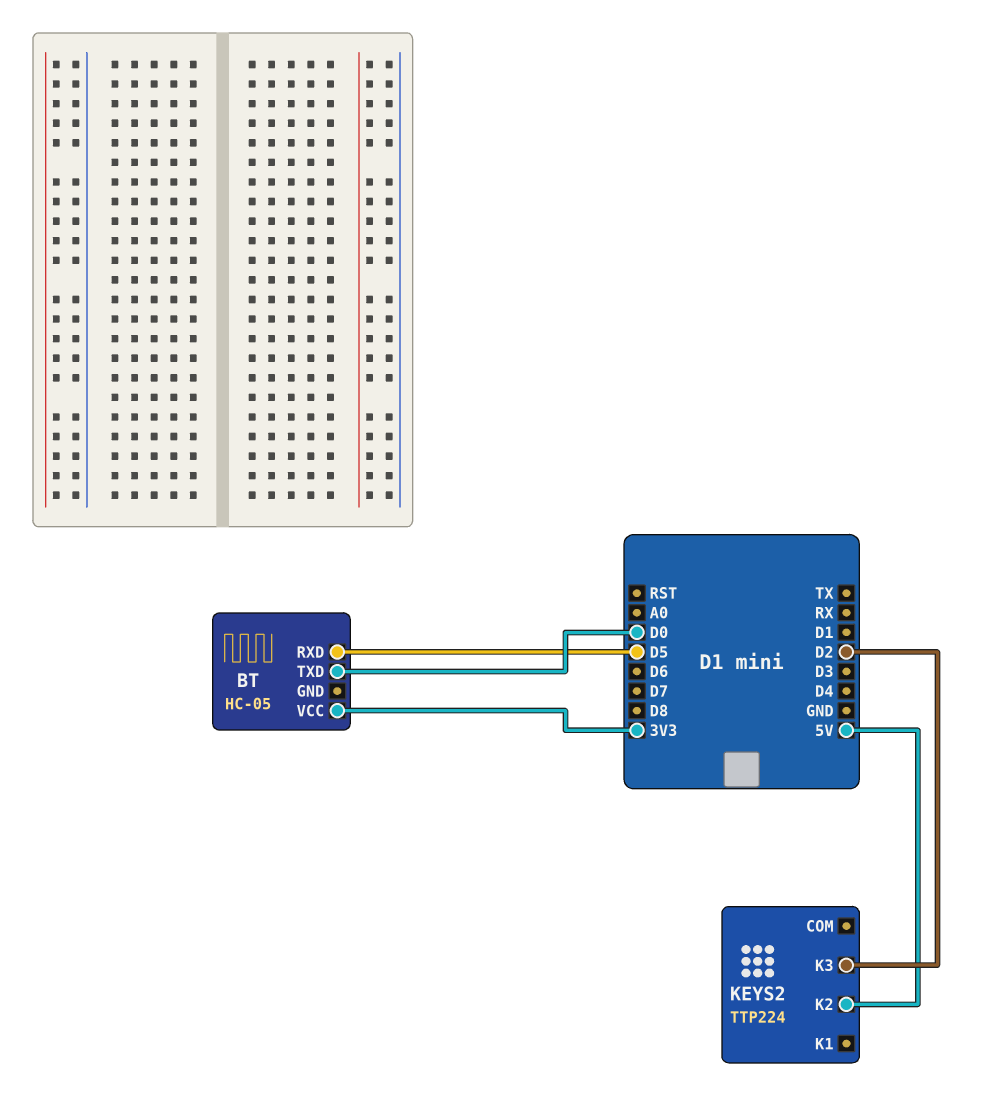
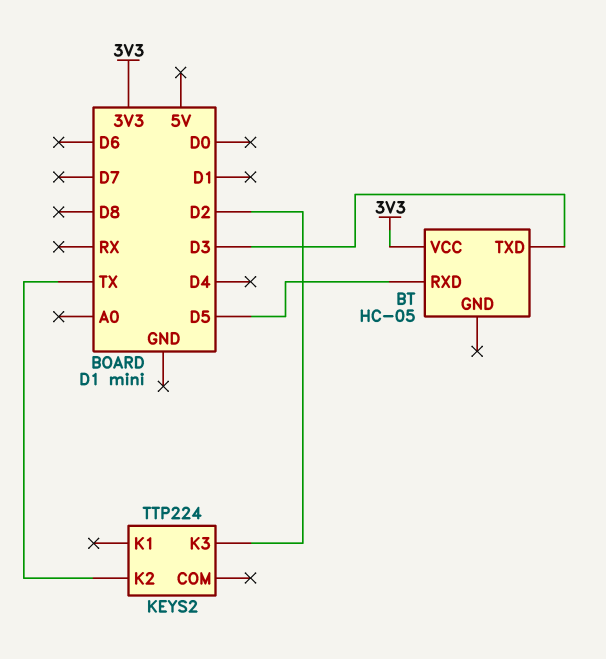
BT pin TXD: D0 -> D3
KEYS2 pin K2: 5V -> TX

